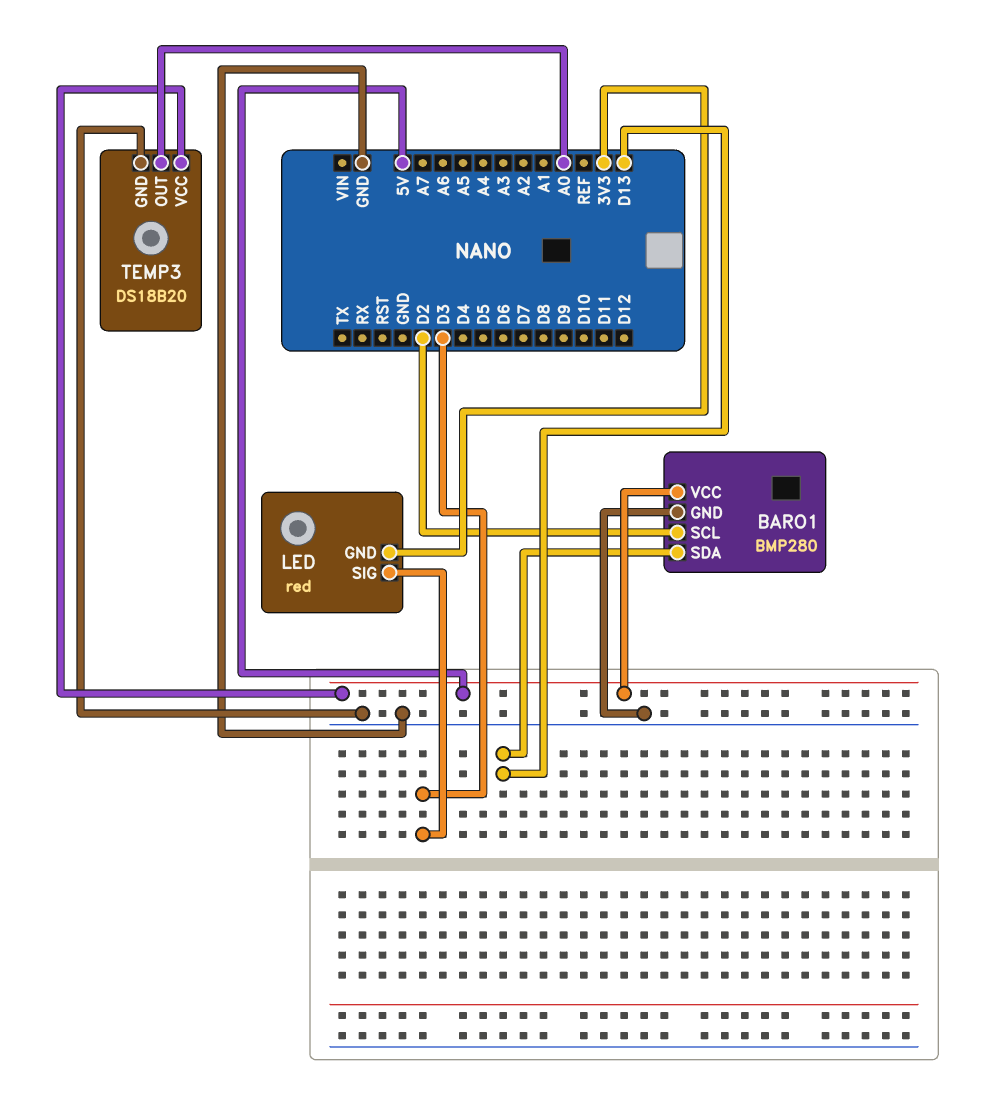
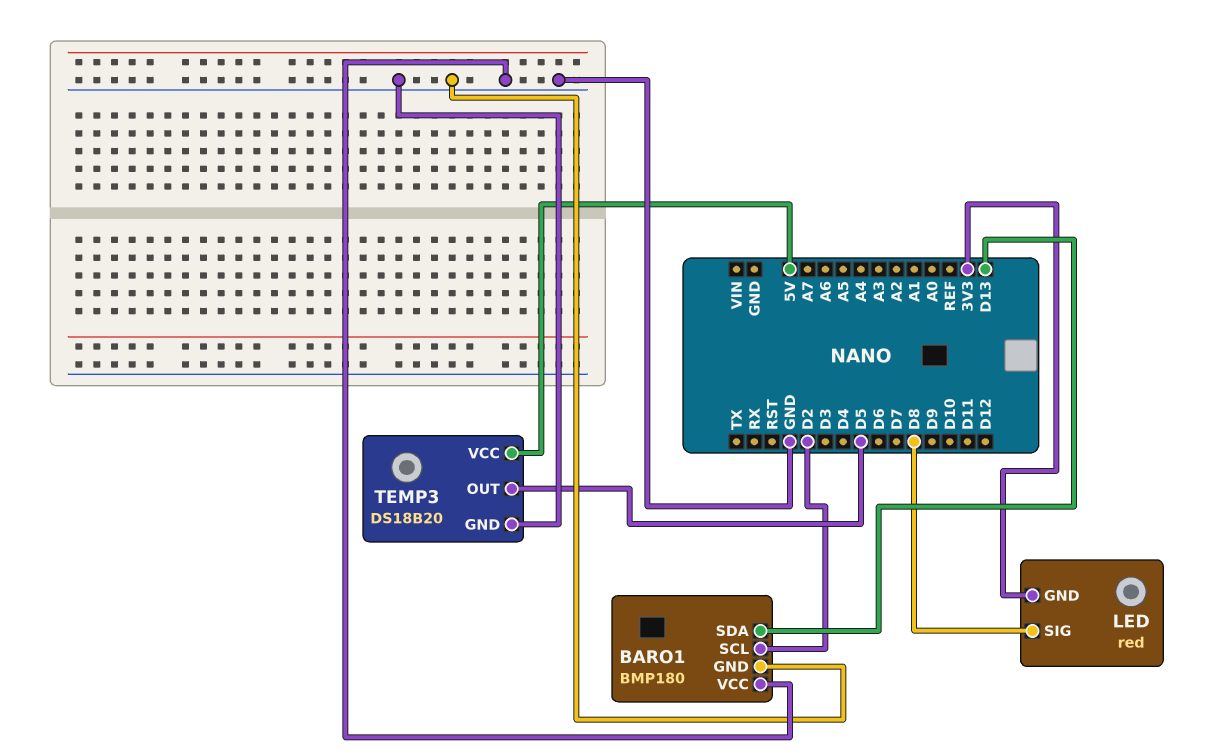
BARO1: BMP280 -> BMP180
BARO1 pin VCC: 5V -> GND
LED pin SIG: D3 -> D8
TEMP3 pin OUT: A0 -> D5

